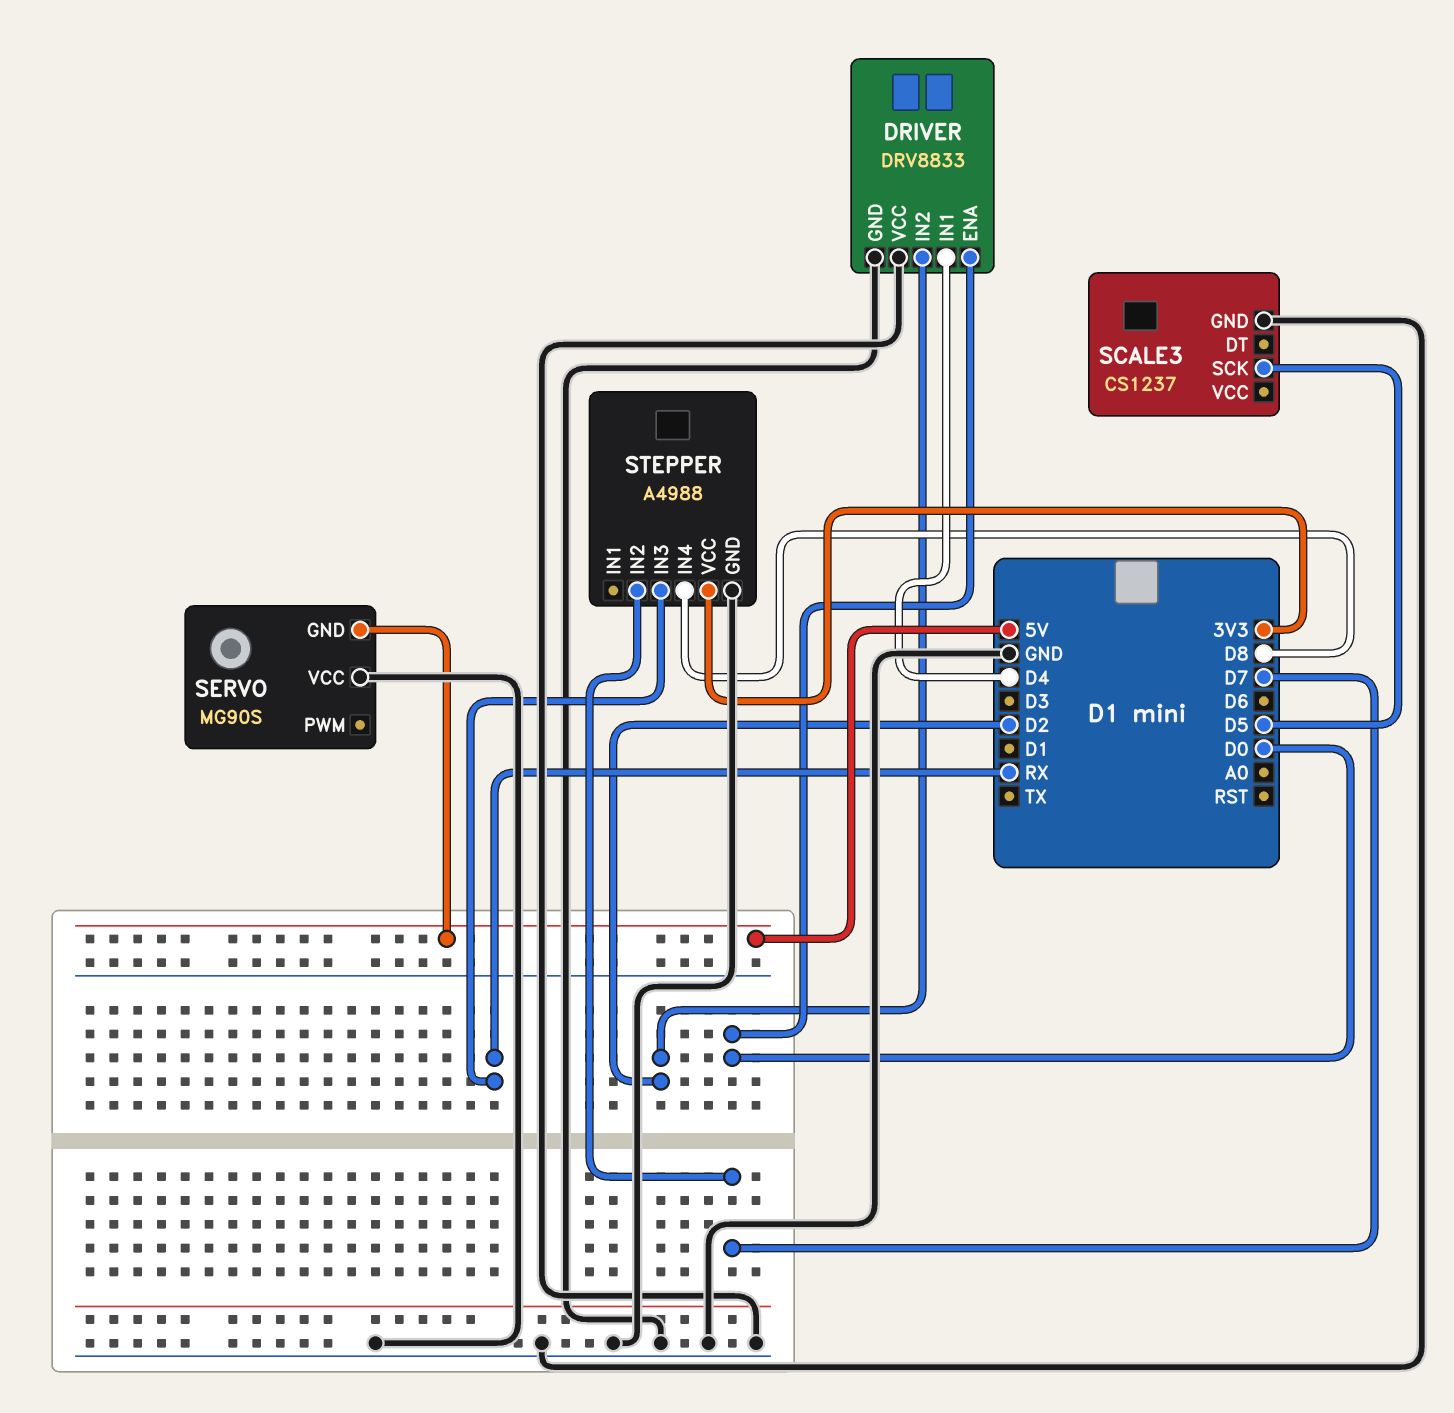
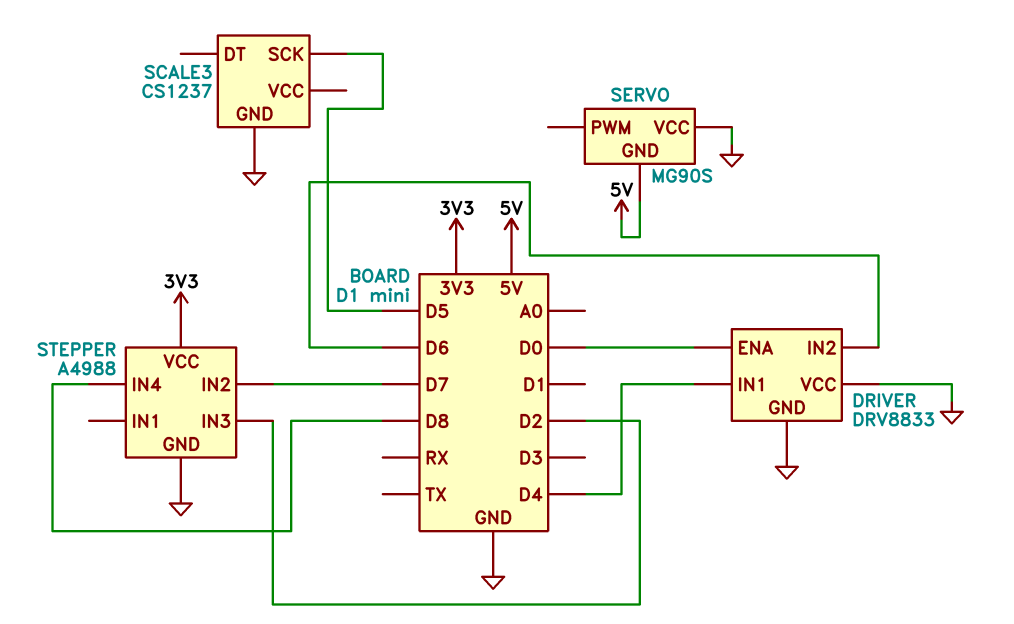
DRIVER pin IN2: D2 -> D6
STEPPER pin IN3: RX -> D2

